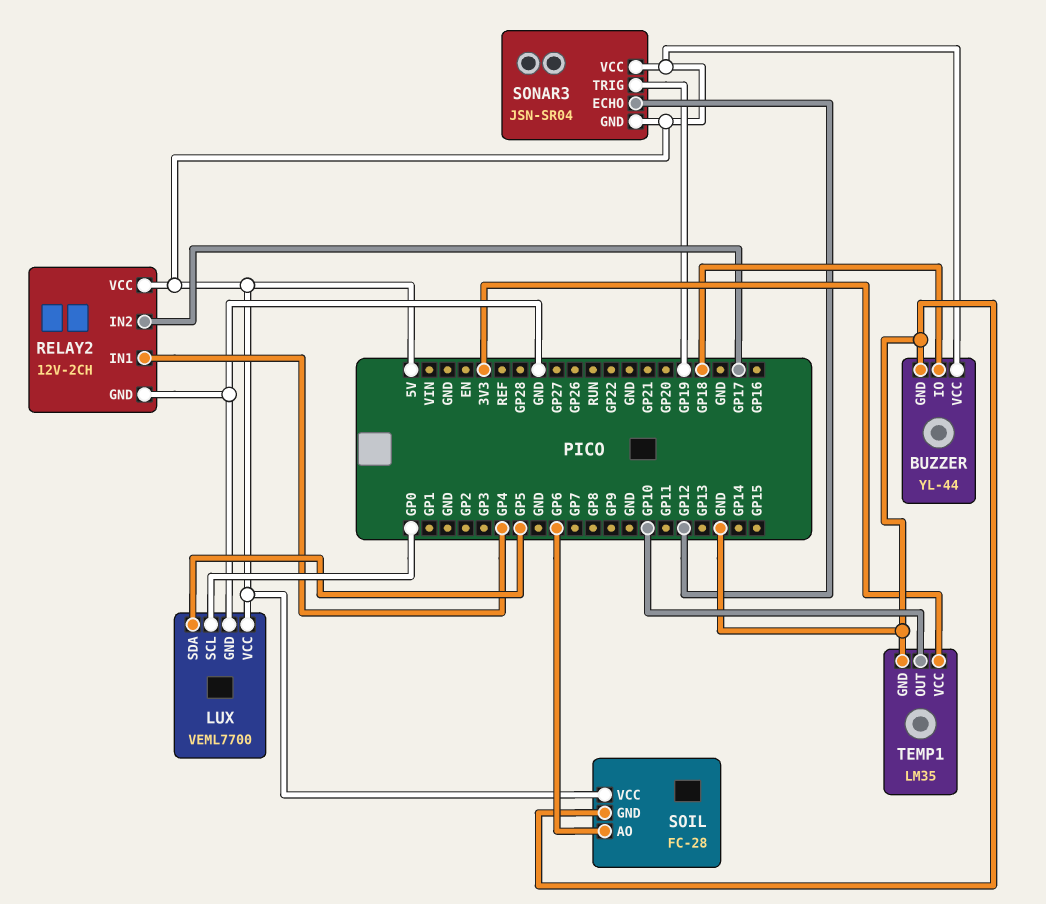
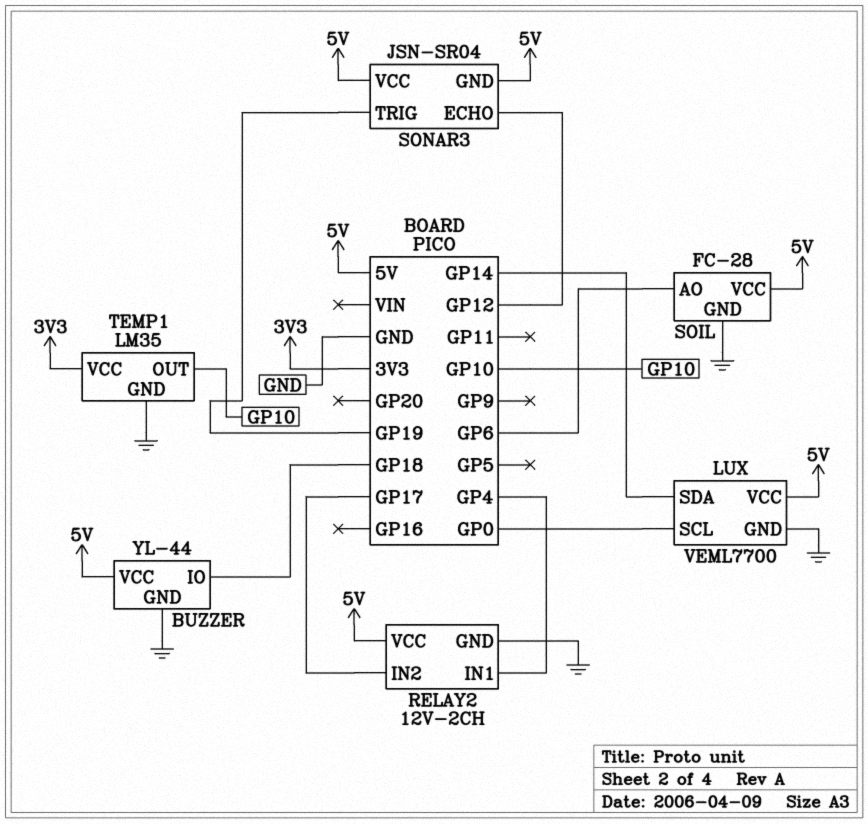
LUX pin SDA: GP5 -> GP14

